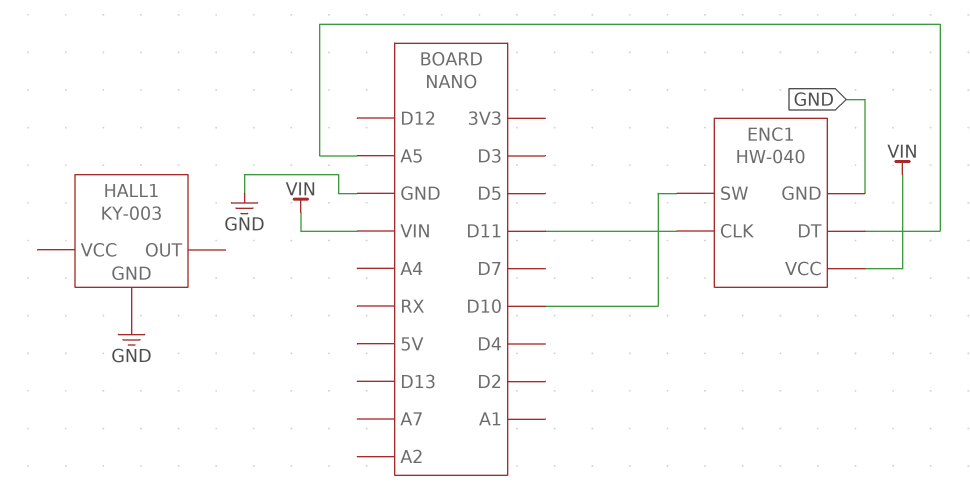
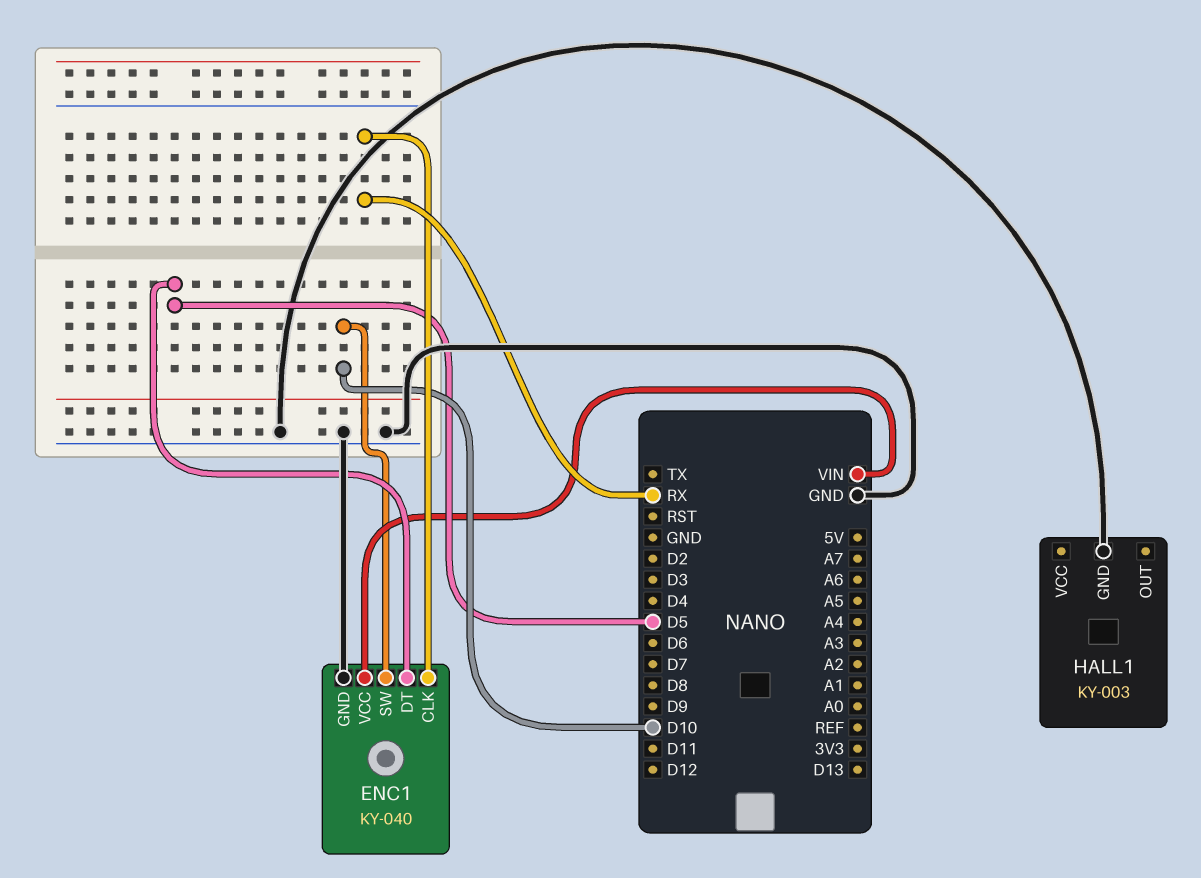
ENC1: HW-040 -> KY-040
ENC1 pin CLK: D11 -> RX
ENC1 pin DT: A5 -> D5

